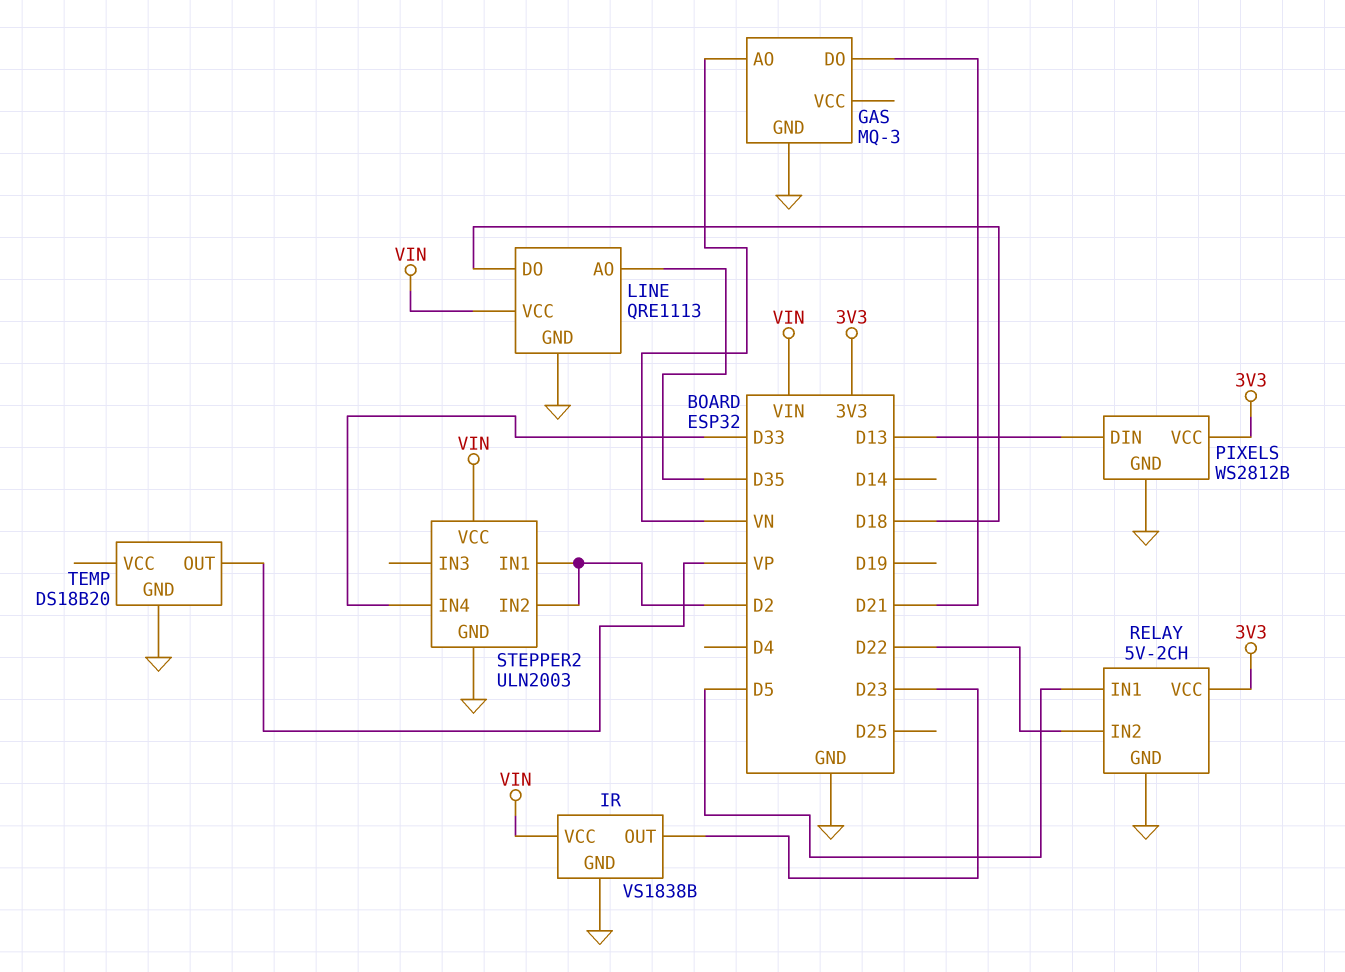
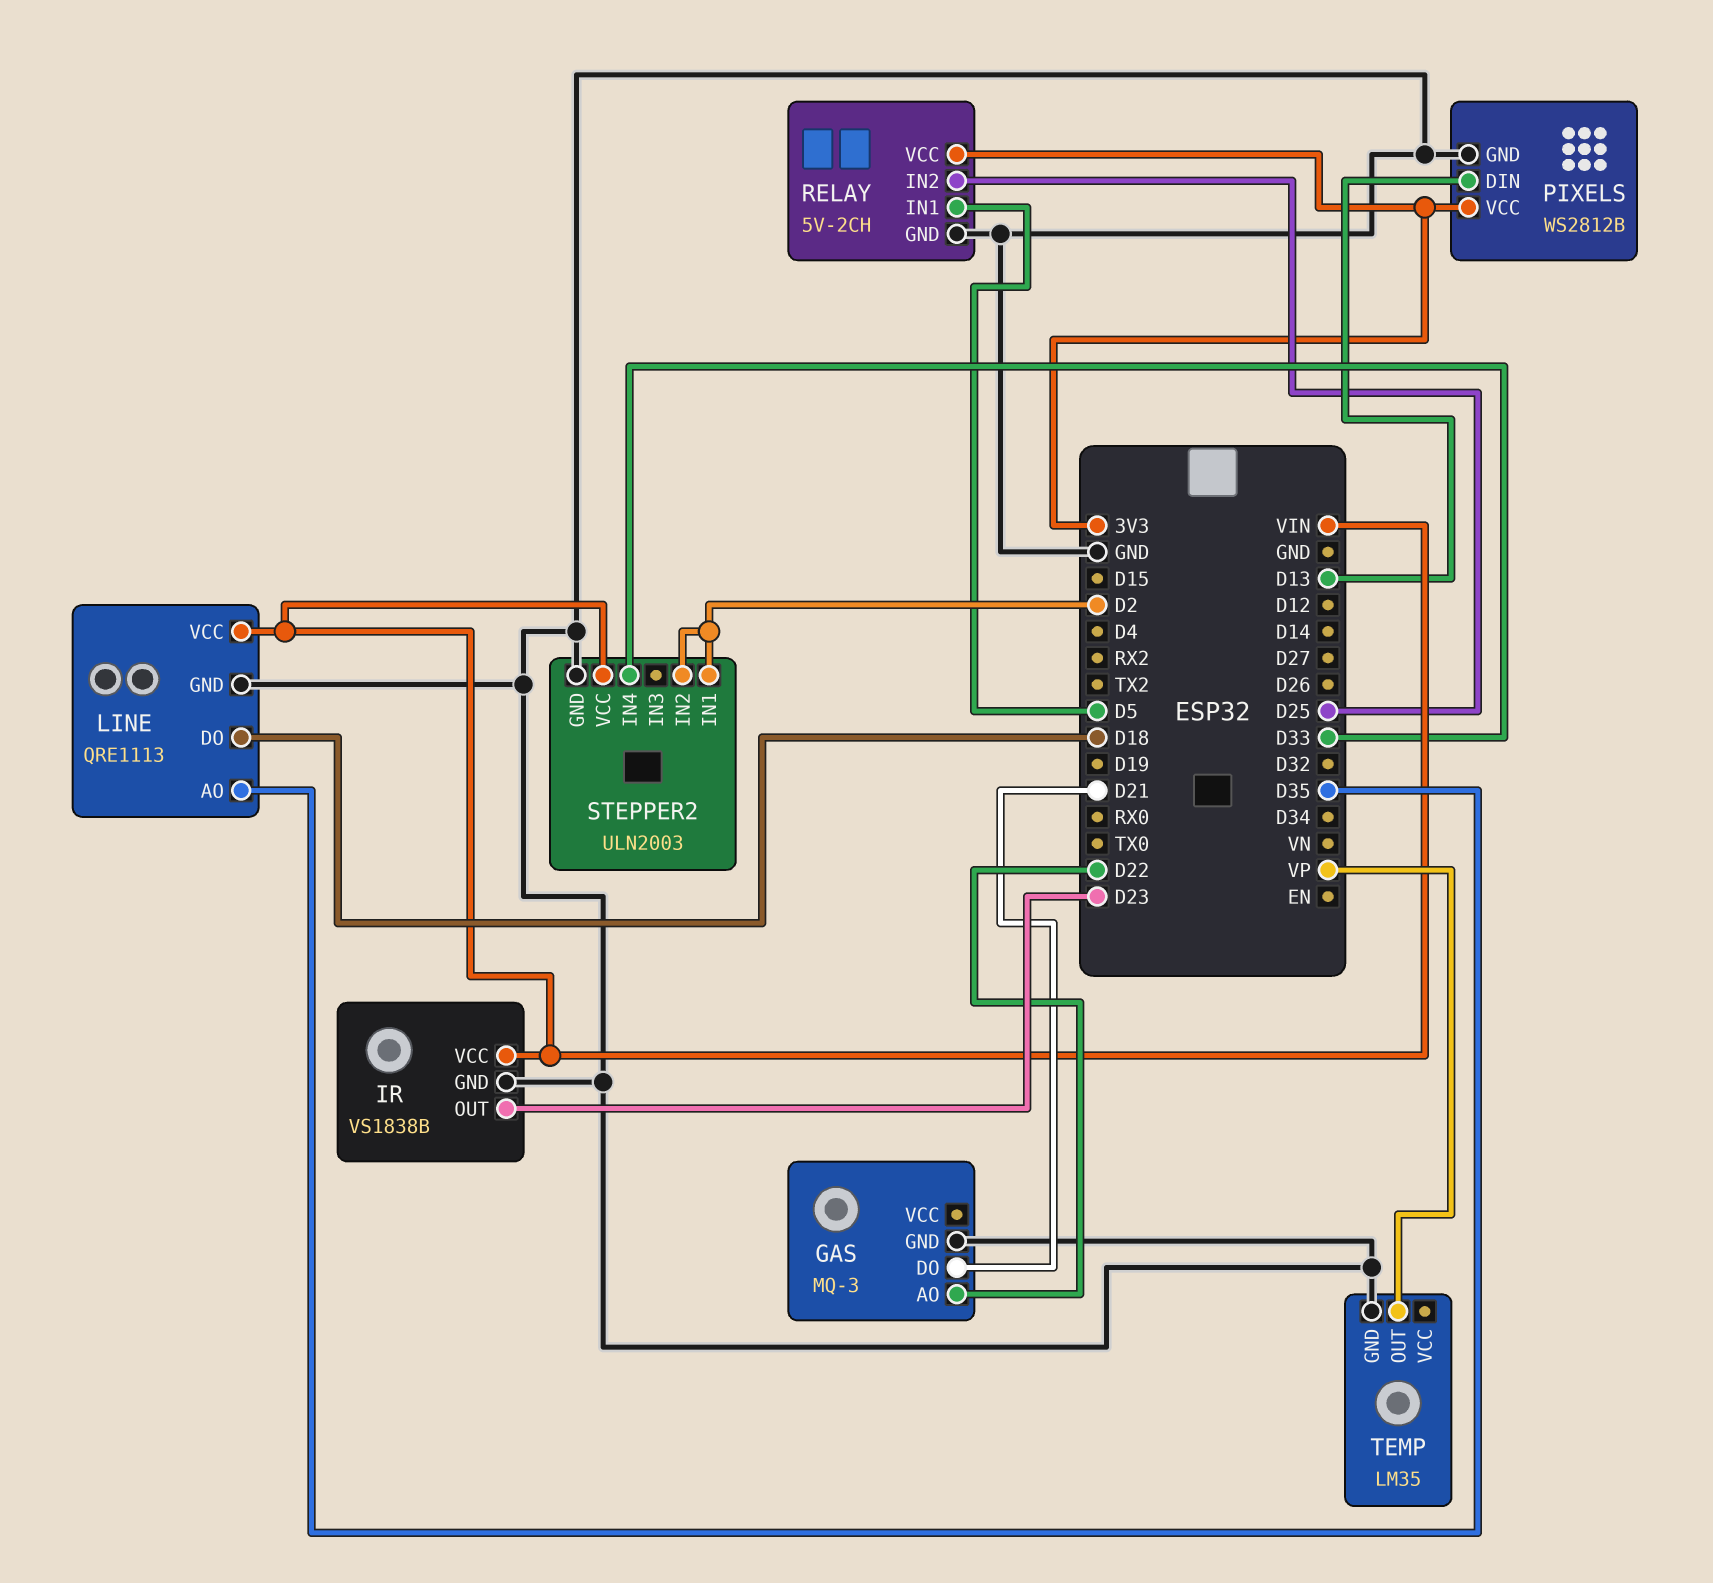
GAS pin AO: VN -> D22
RELAY pin IN2: D22 -> D25
TEMP: DS18B20 -> LM35

